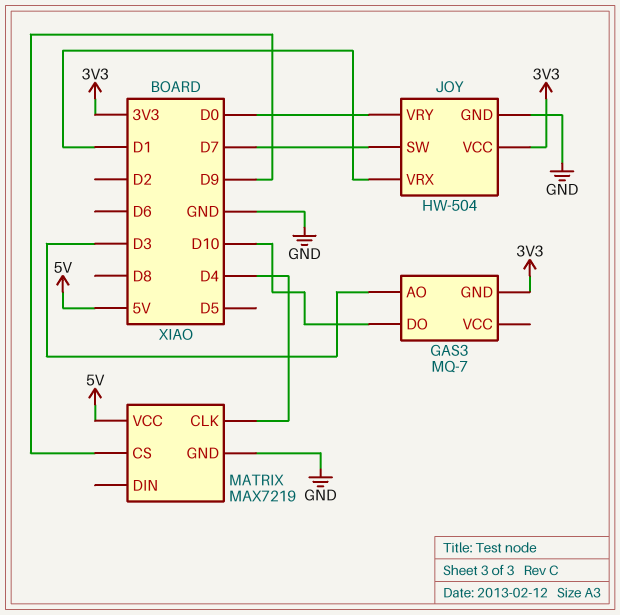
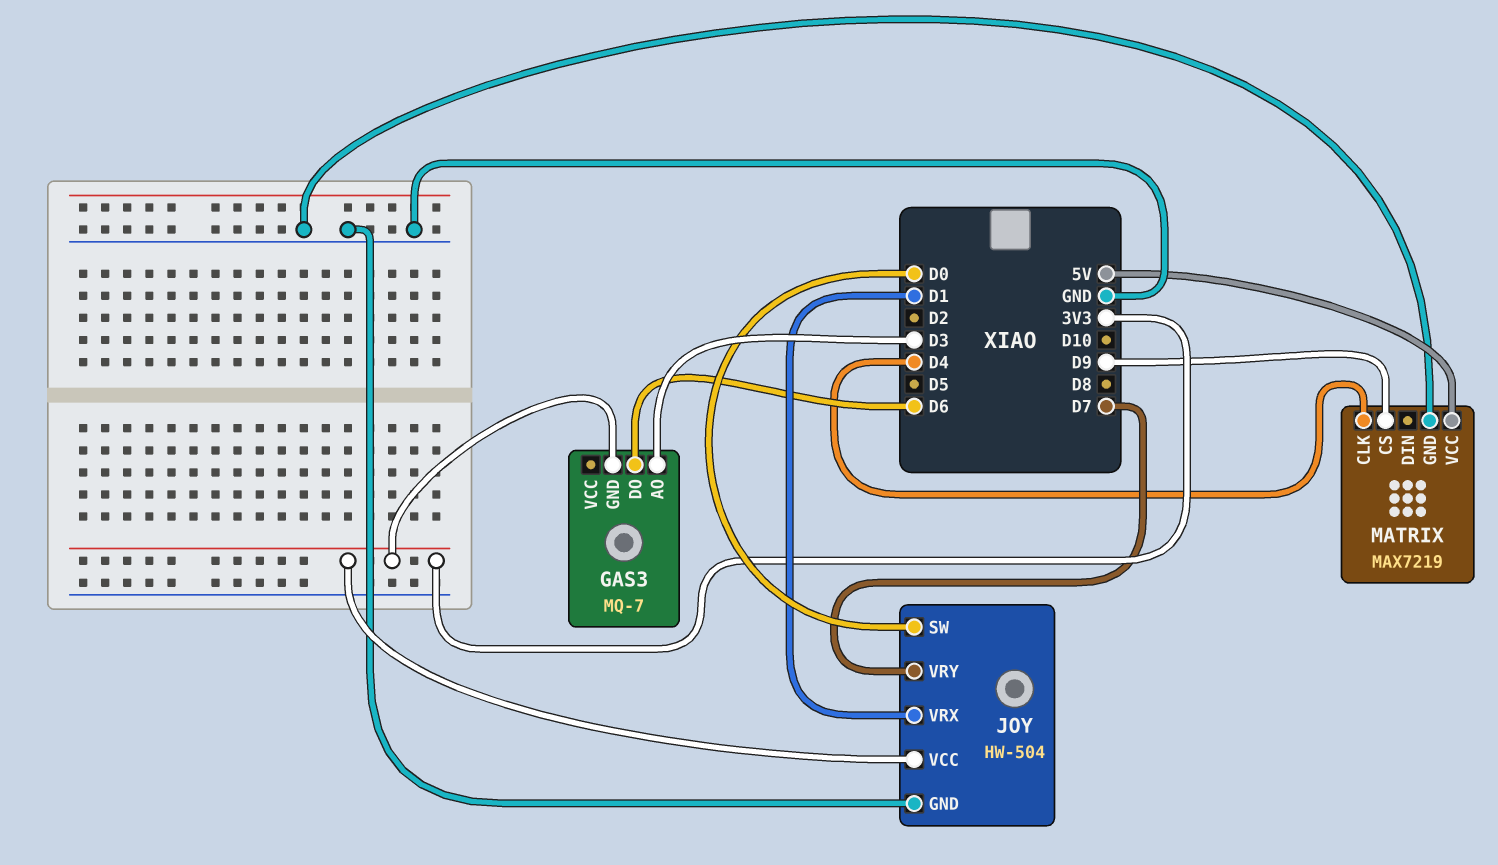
GAS3 pin DO: D10 -> D6
JOY pin SW: D7 -> D0
JOY pin VRY: D0 -> D7

